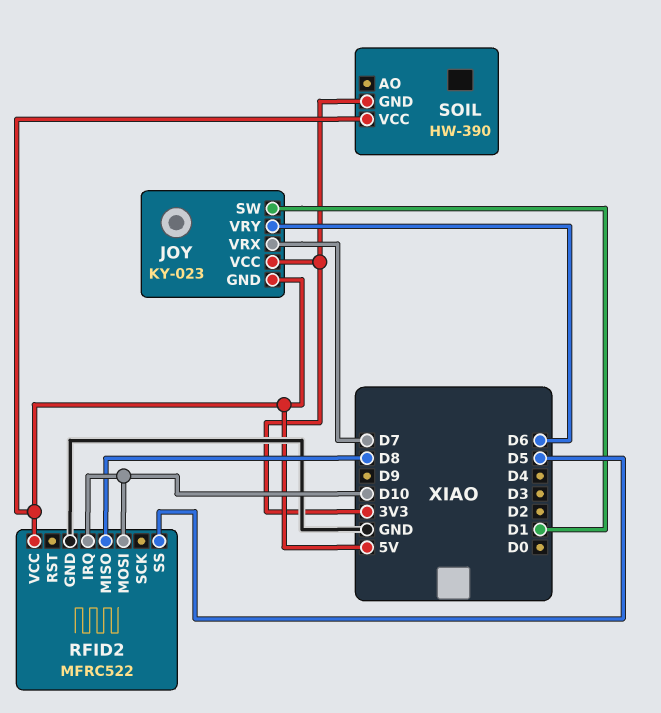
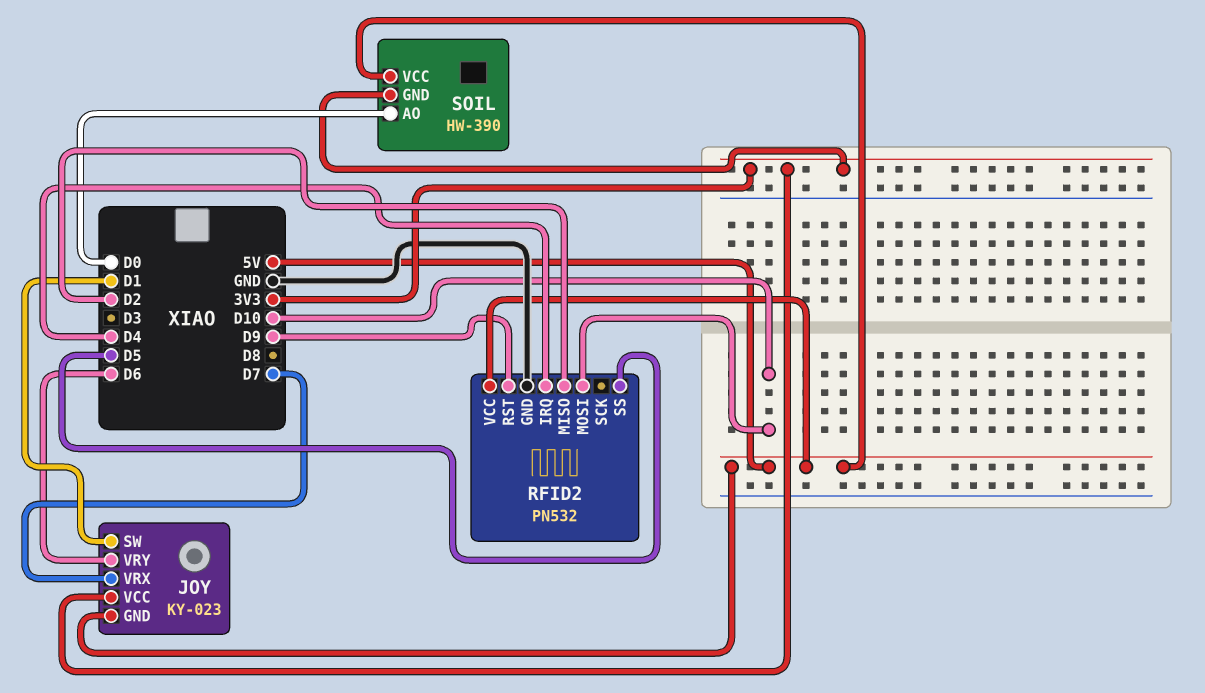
RFID2: MFRC522 -> PN532
RFID2 pin IRQ: D10 -> D4
RFID2 pin MISO: D8 -> D2
RFID2 pin RST: none -> D9
SOIL pin AO: none -> D0

